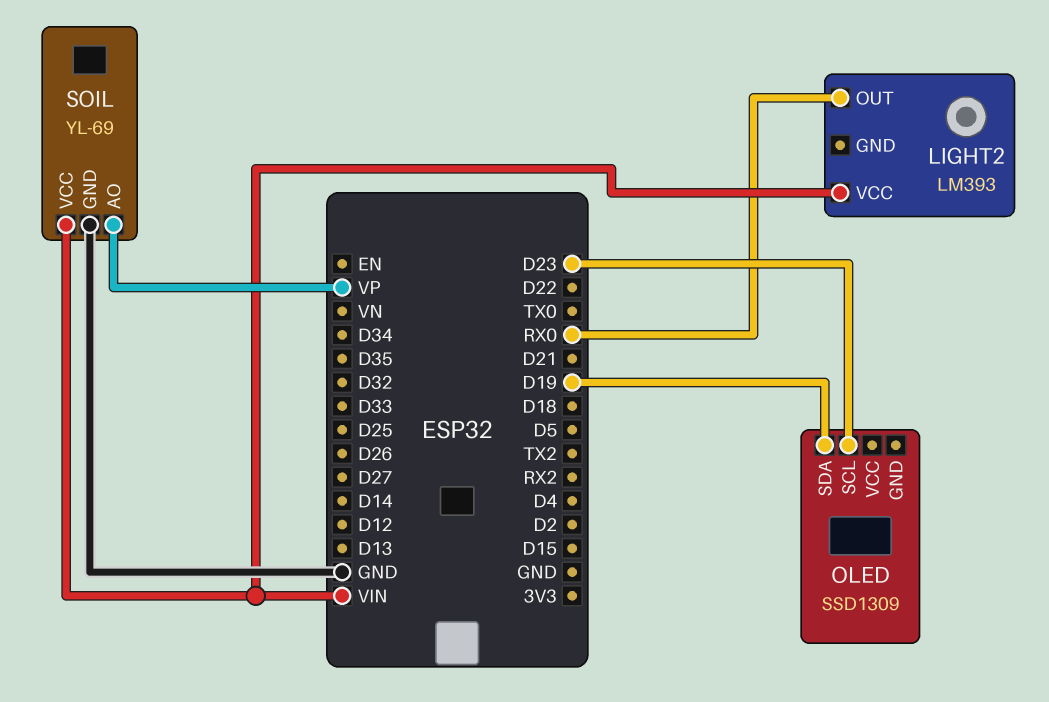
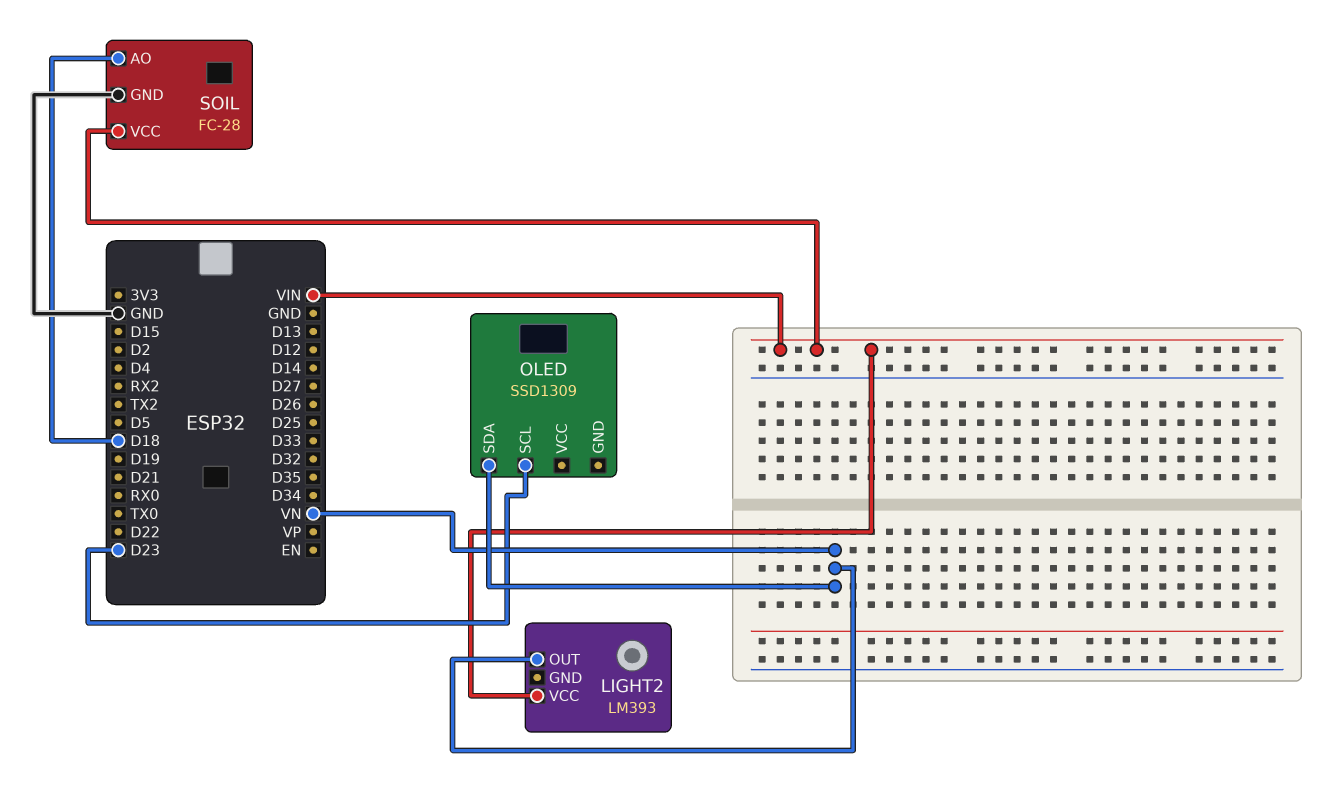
LIGHT2 pin OUT: RX0 -> VN
OLED pin SDA: D19 -> VN
SOIL: YL-69 -> FC-28
SOIL pin AO: VP -> D18

